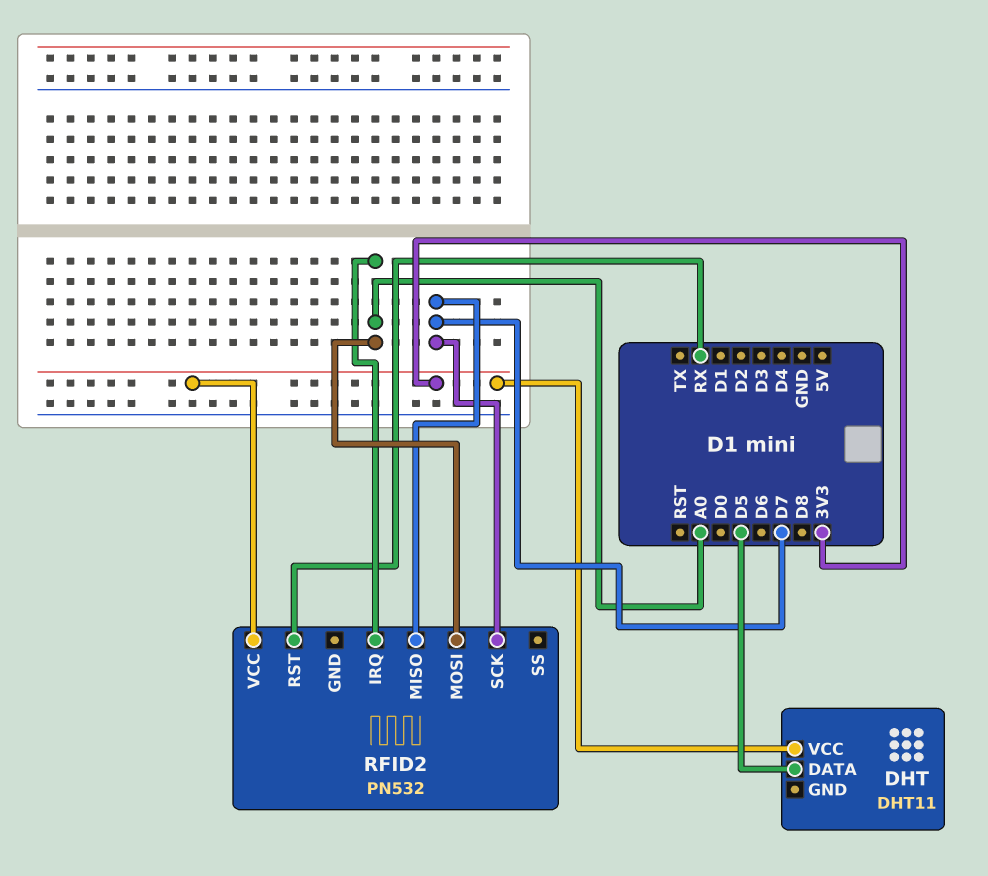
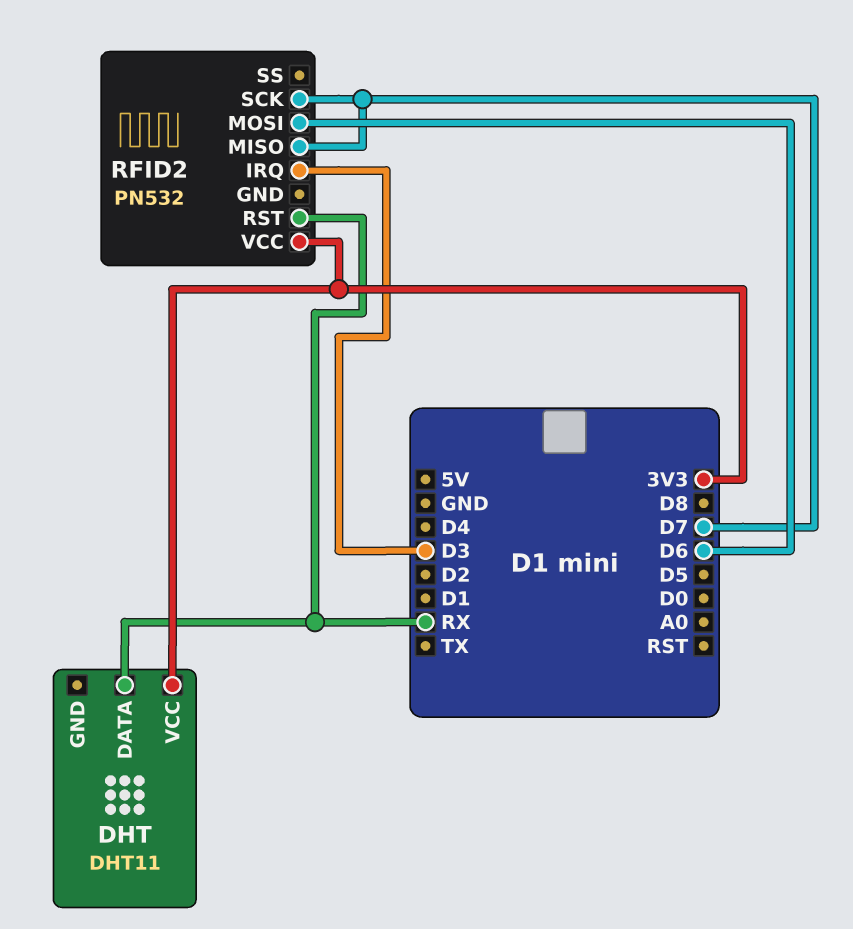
DHT pin DATA: D5 -> RX
RFID2 pin IRQ: A0 -> D3
RFID2 pin MOSI: A0 -> D6

